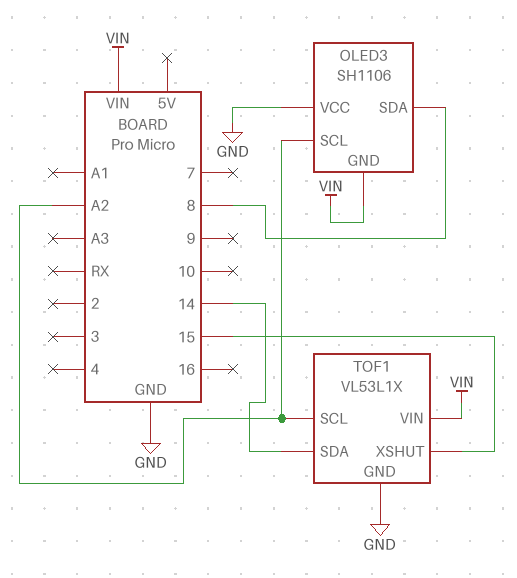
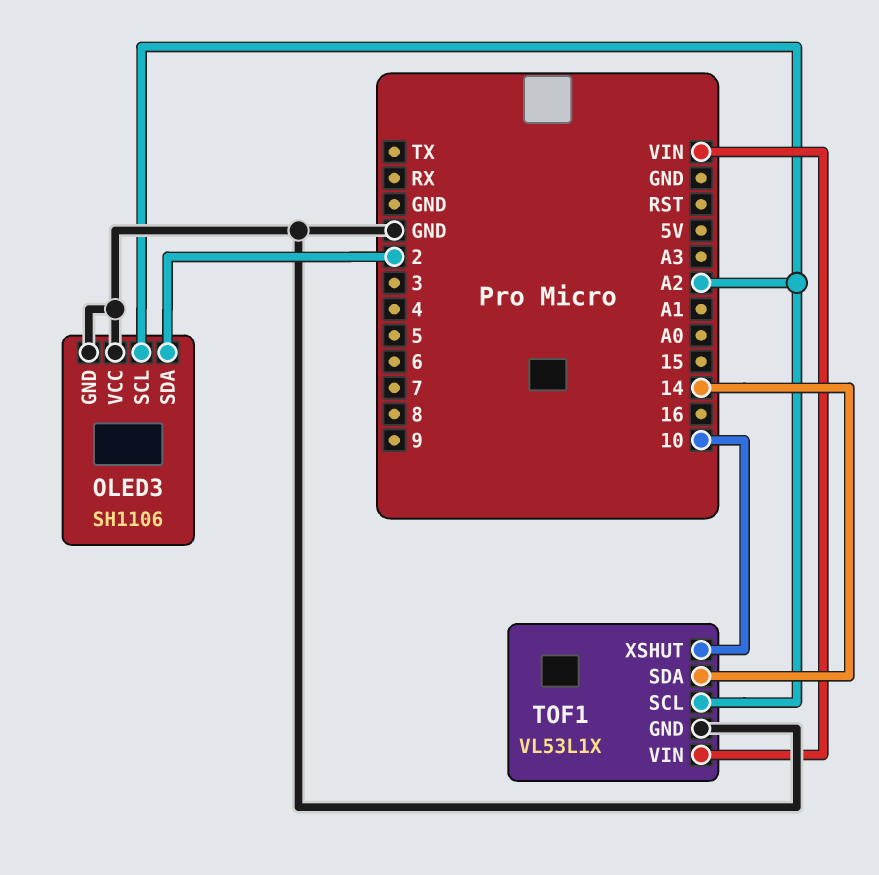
OLED3 pin GND: VIN -> GND
OLED3 pin SDA: 8 -> 2
TOF1 pin XSHUT: 15 -> 10

